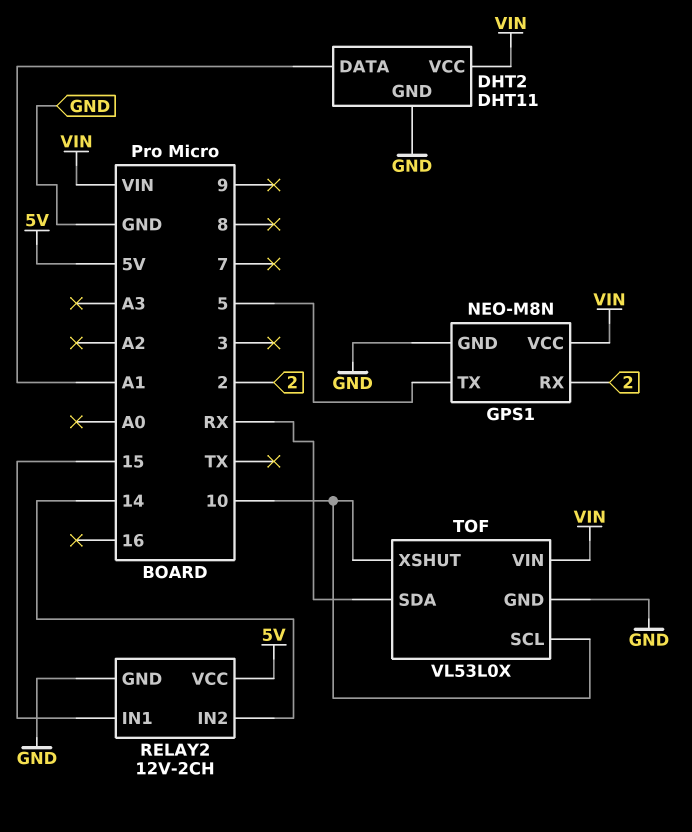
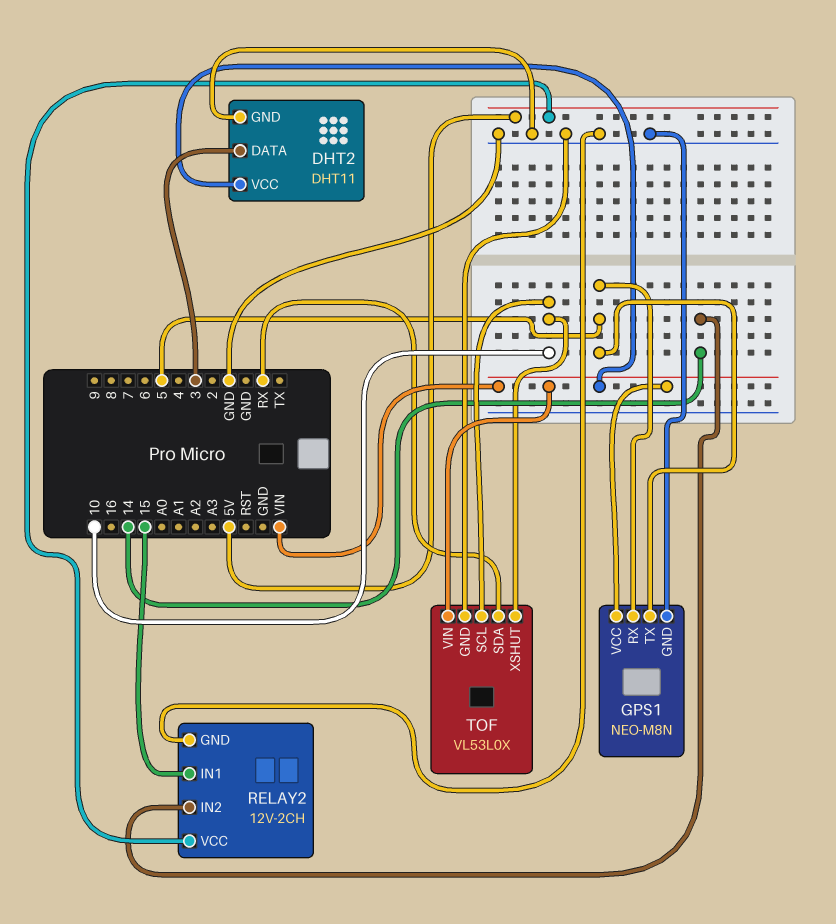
DHT2 pin DATA: A1 -> 3
GPS1 pin RX: 2 -> 5

